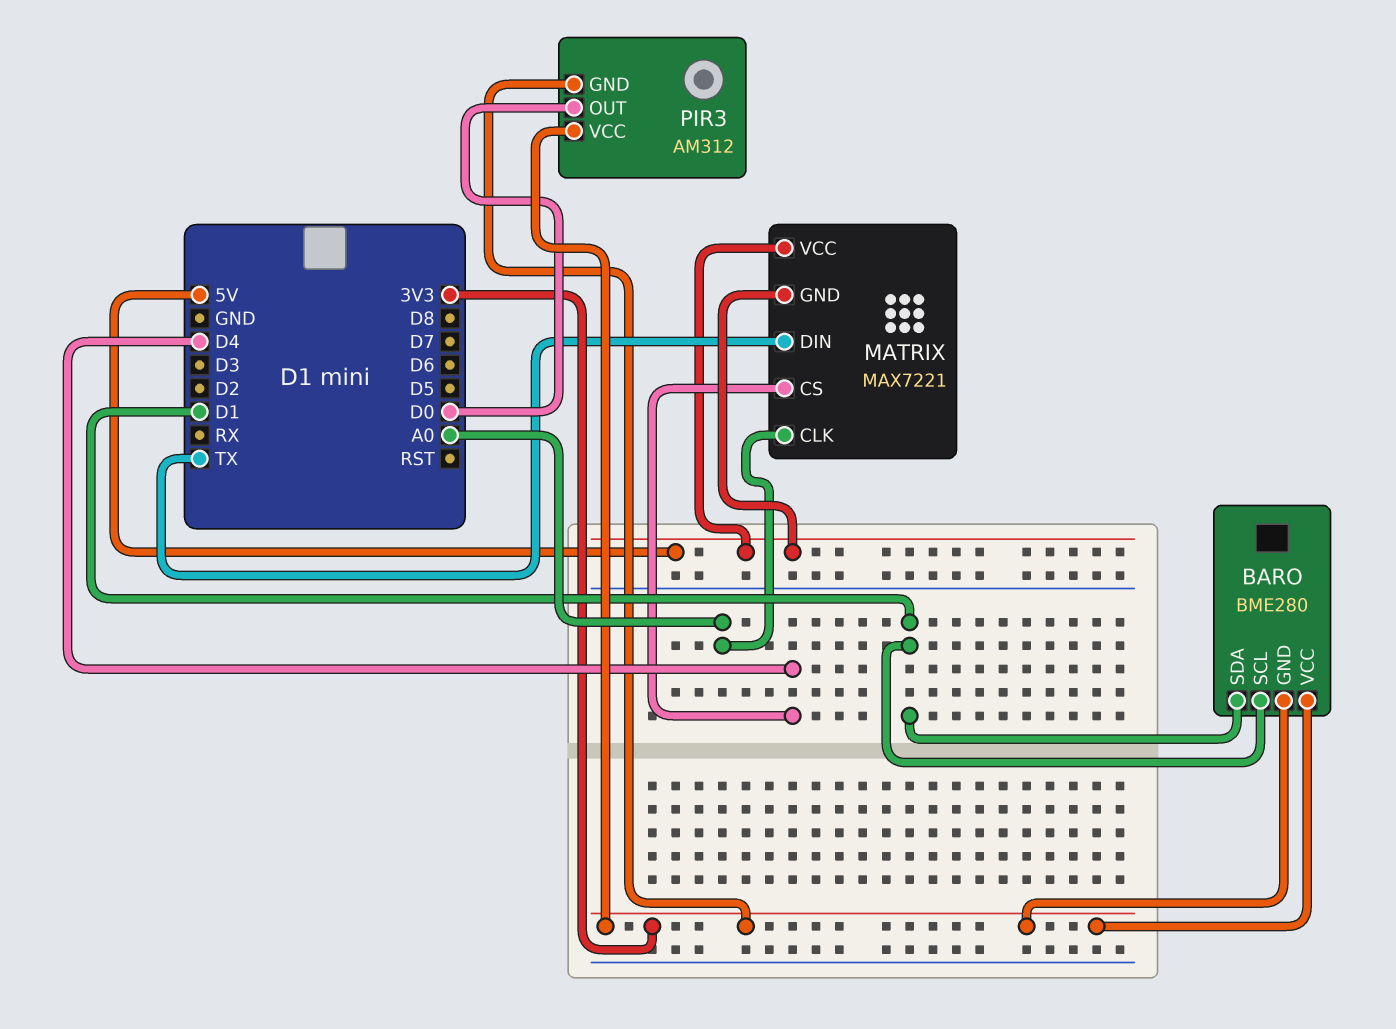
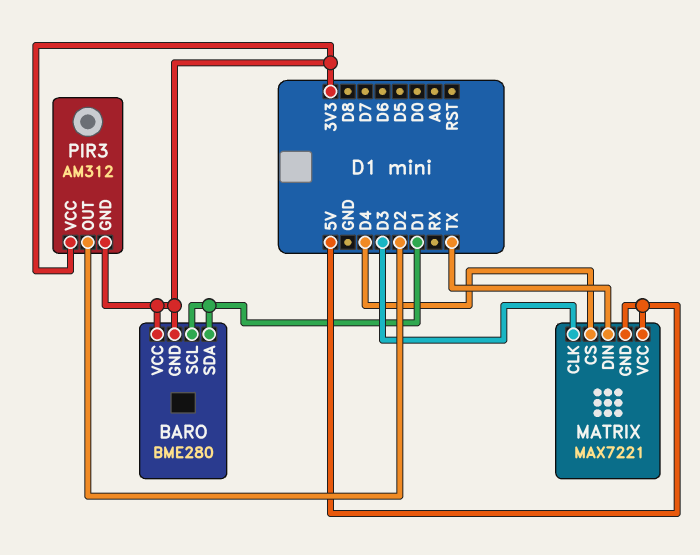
MATRIX pin CLK: A0 -> D3
PIR3 pin OUT: D0 -> D2

